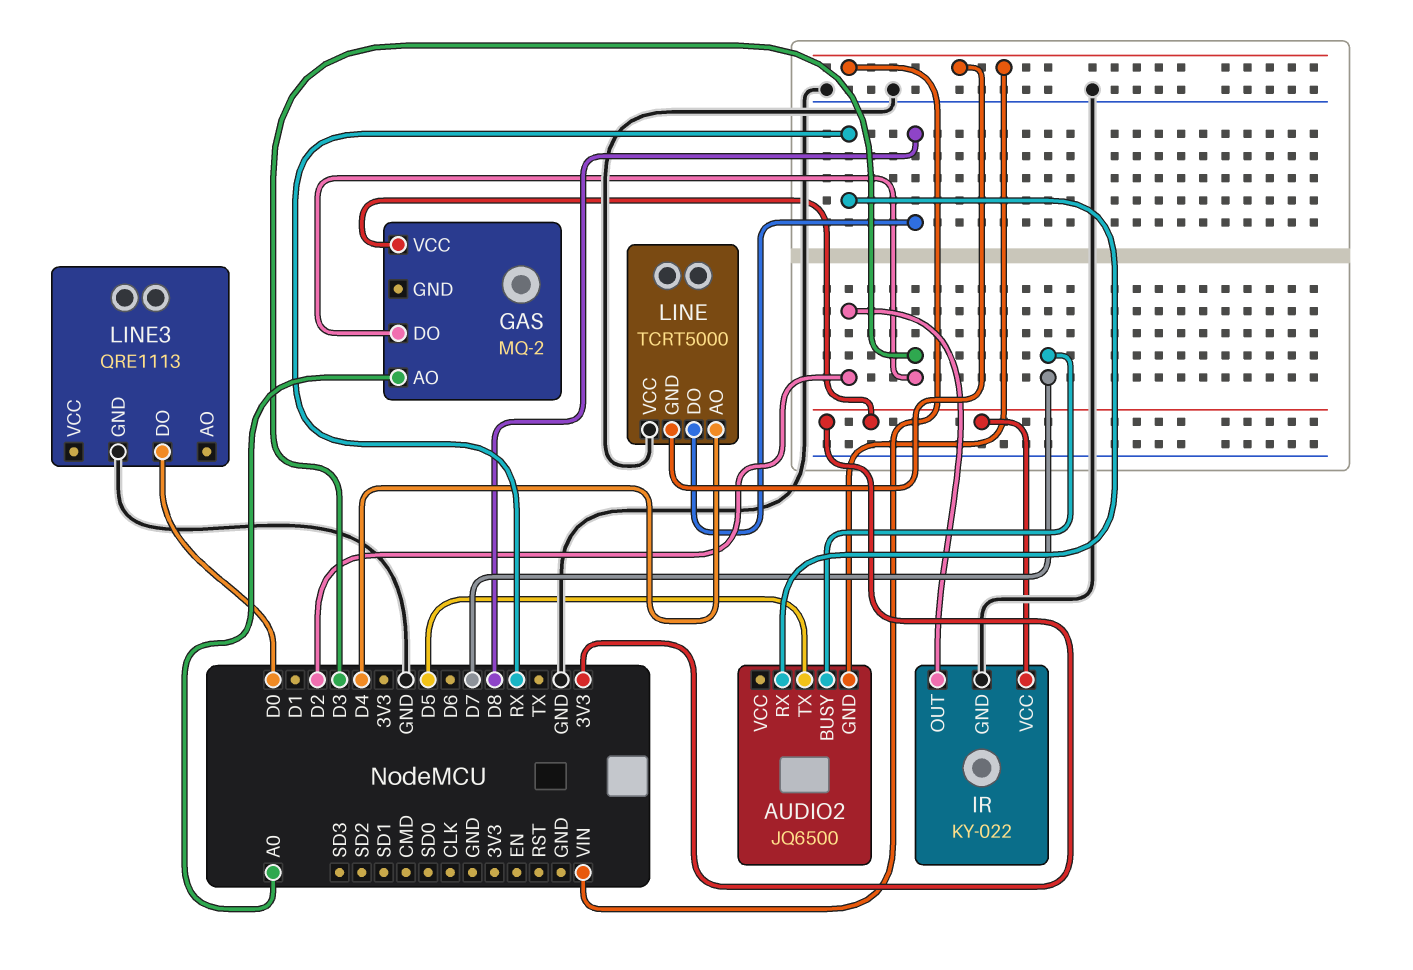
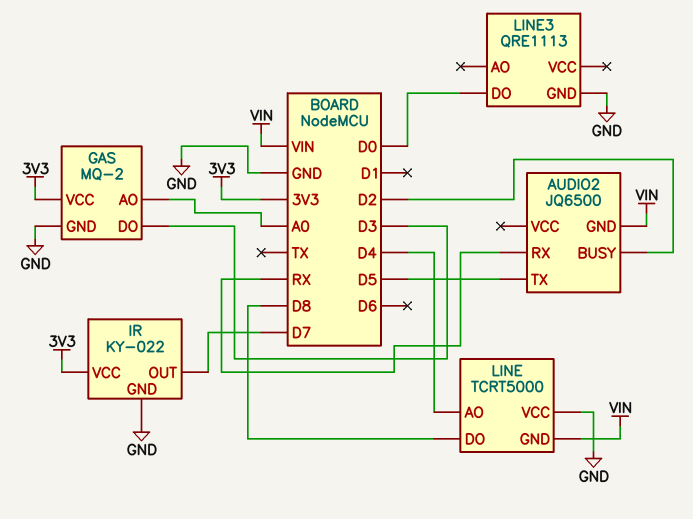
AUDIO2 pin BUSY: D7 -> D2
GAS pin GND: none -> GND
IR pin OUT: D2 -> D7

